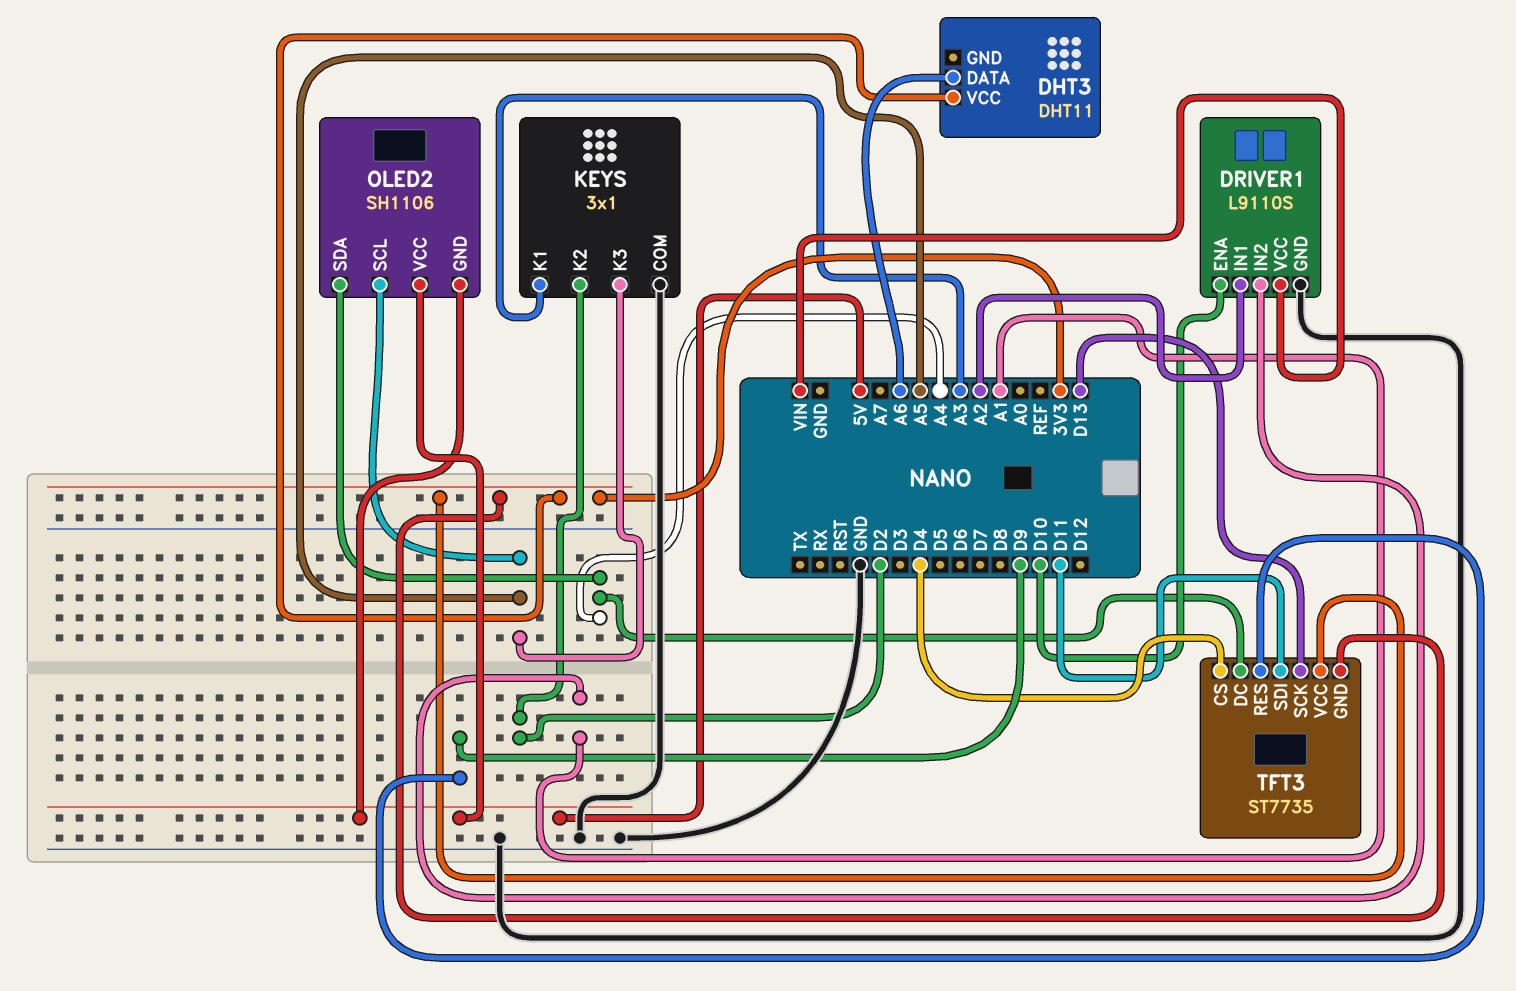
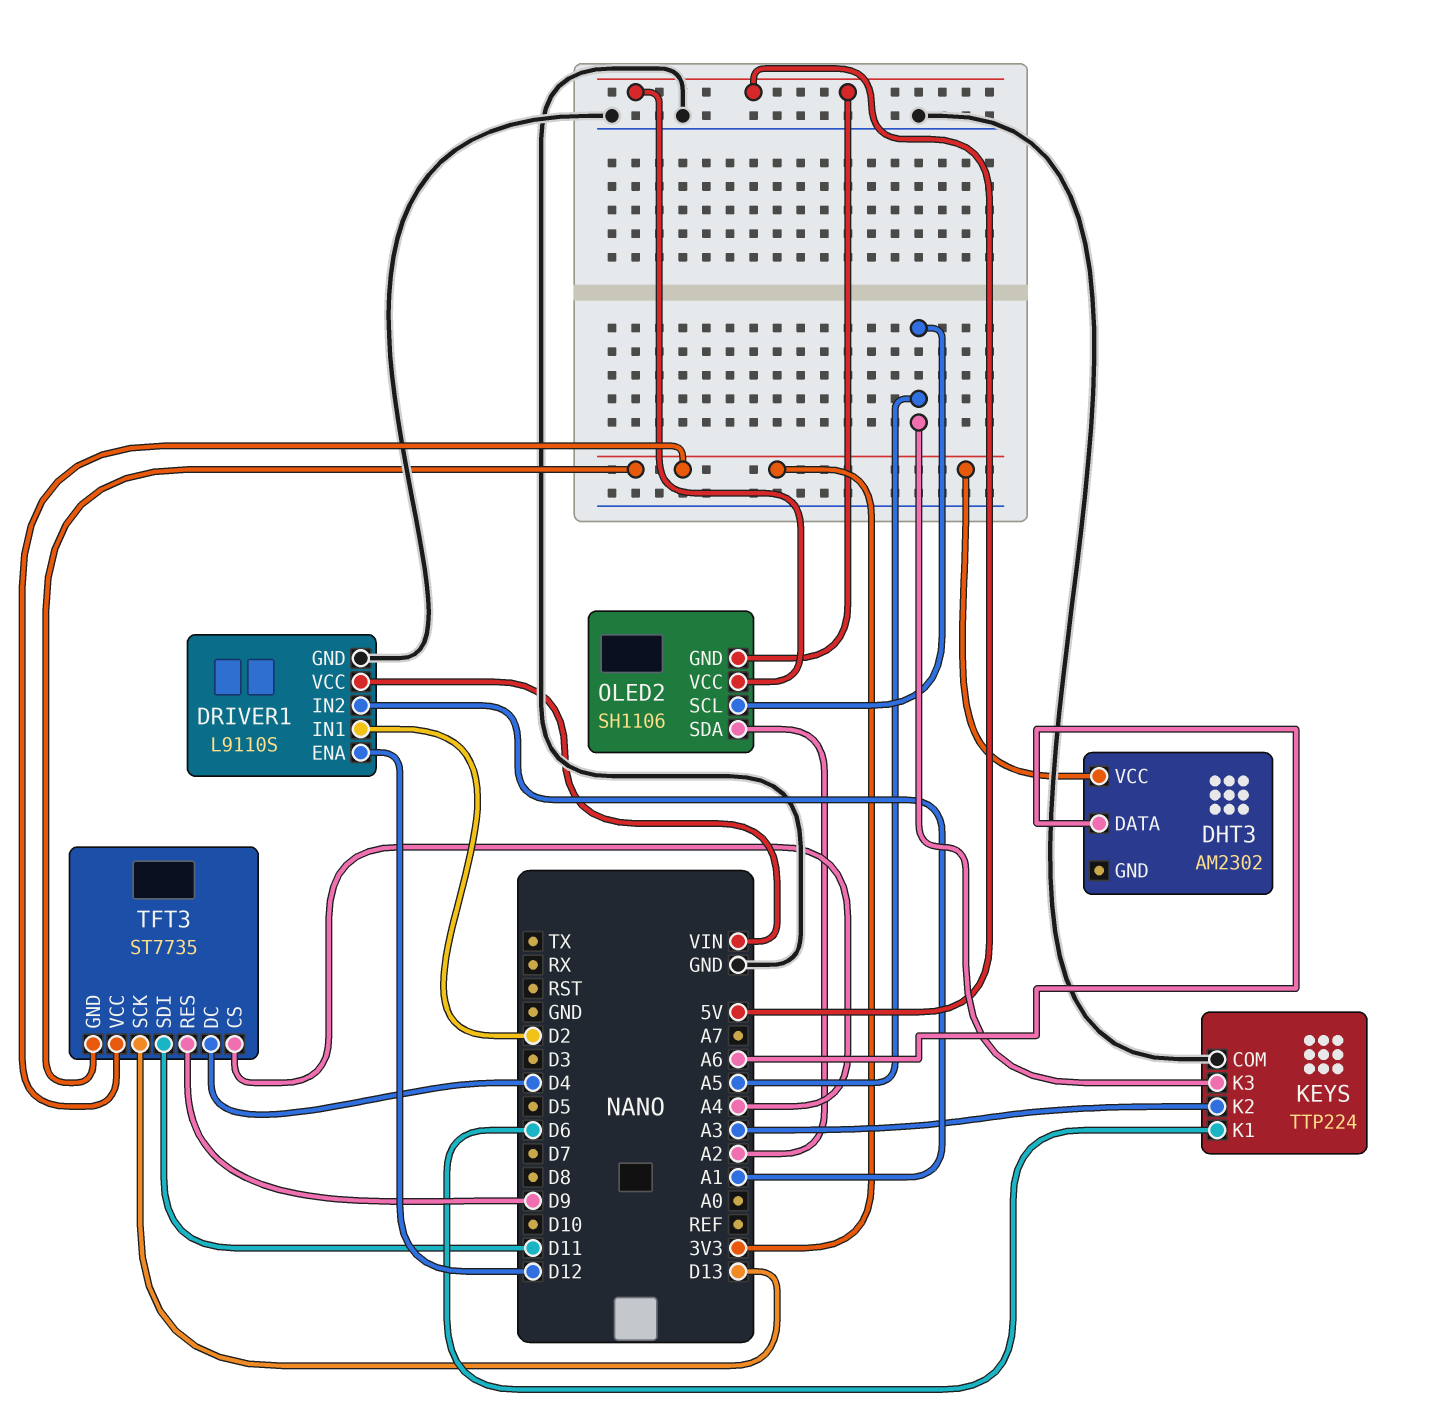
DHT3: DHT11 -> AM2302
DRIVER1 pin ENA: D10 -> D12
DRIVER1 pin IN1: A2 -> D2
KEYS: 3x1 -> TTP224
KEYS pin K1: A3 -> D6
KEYS pin K2: D2 -> A3
OLED2 pin SDA: A4 -> A2
TFT3 pin CS: D4 -> A4
TFT3 pin DC: A4 -> D4

